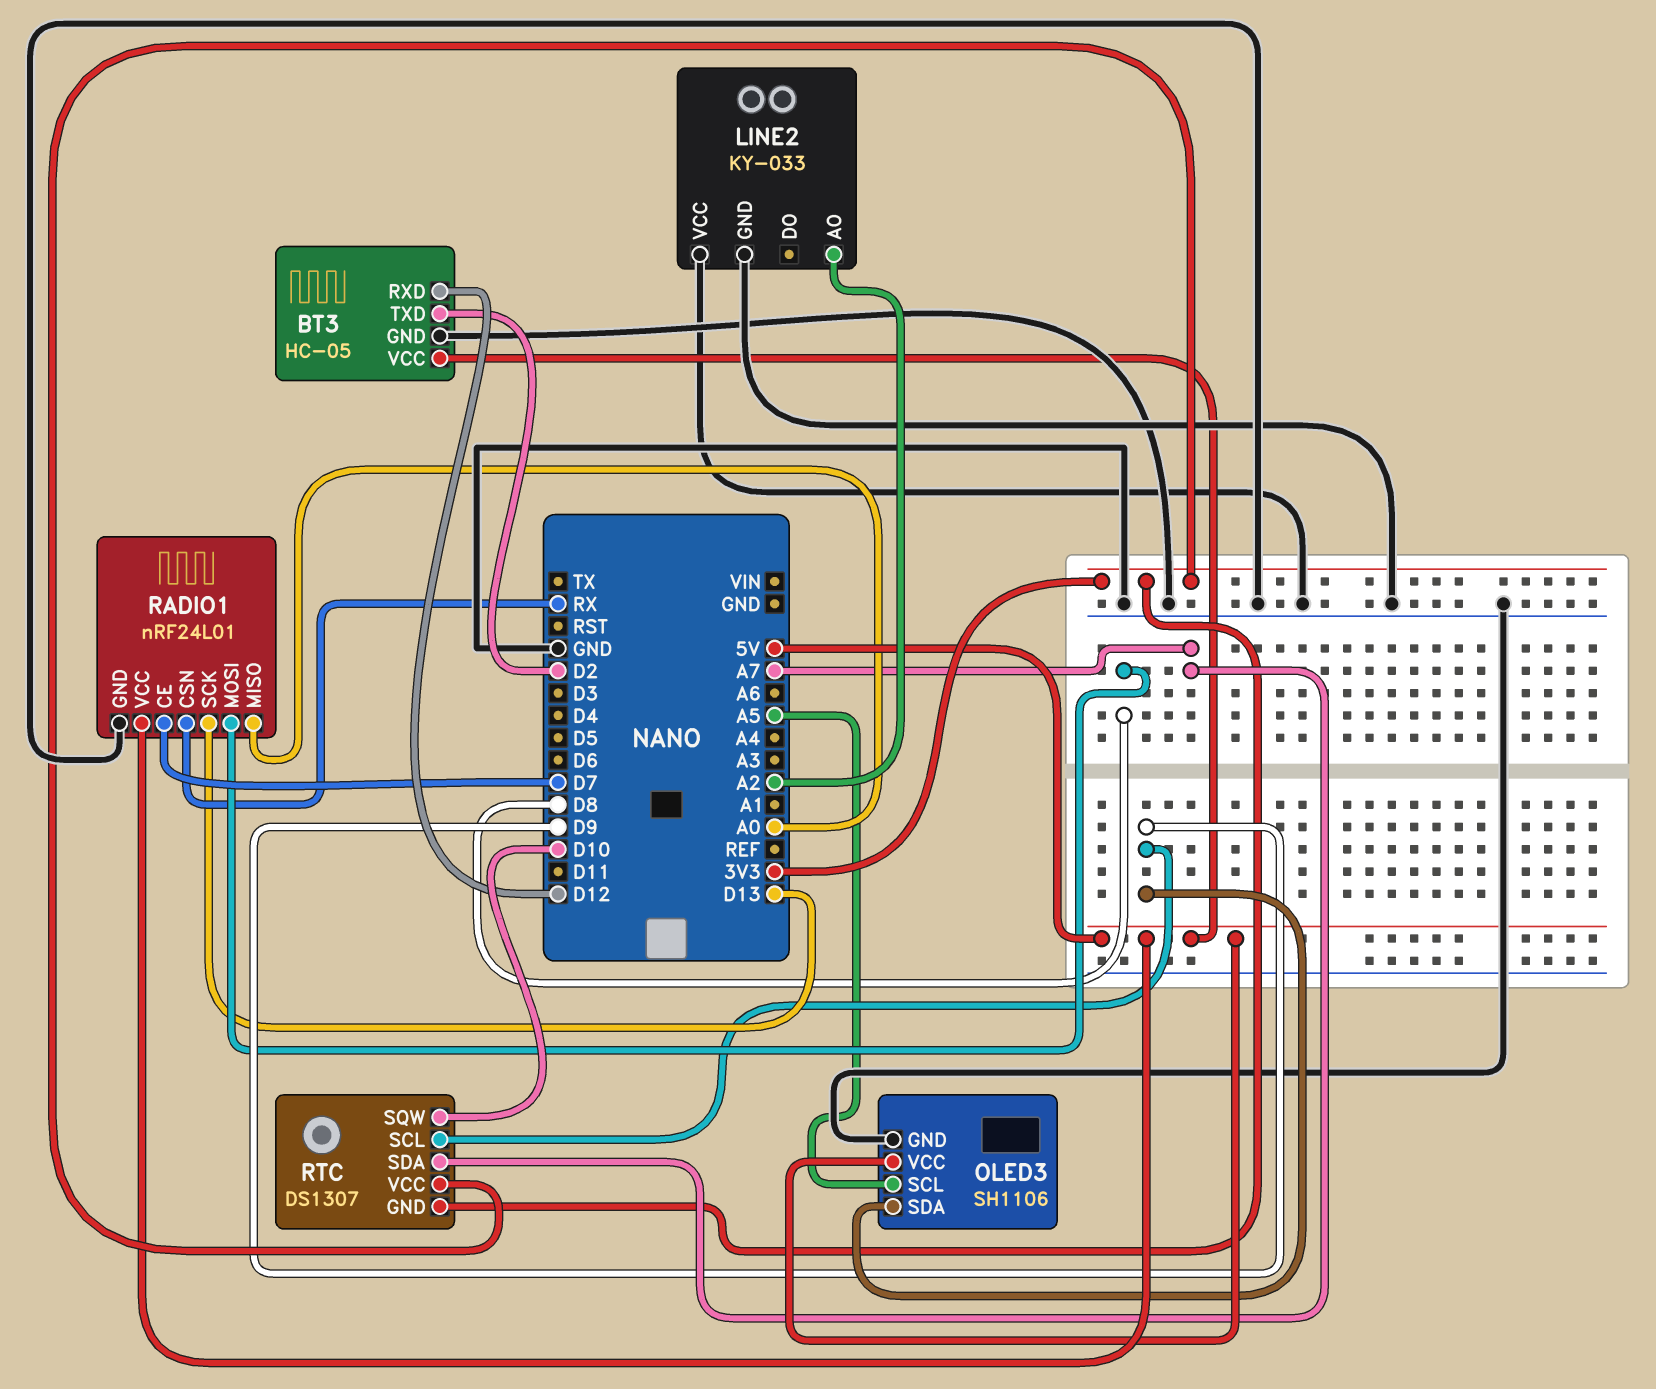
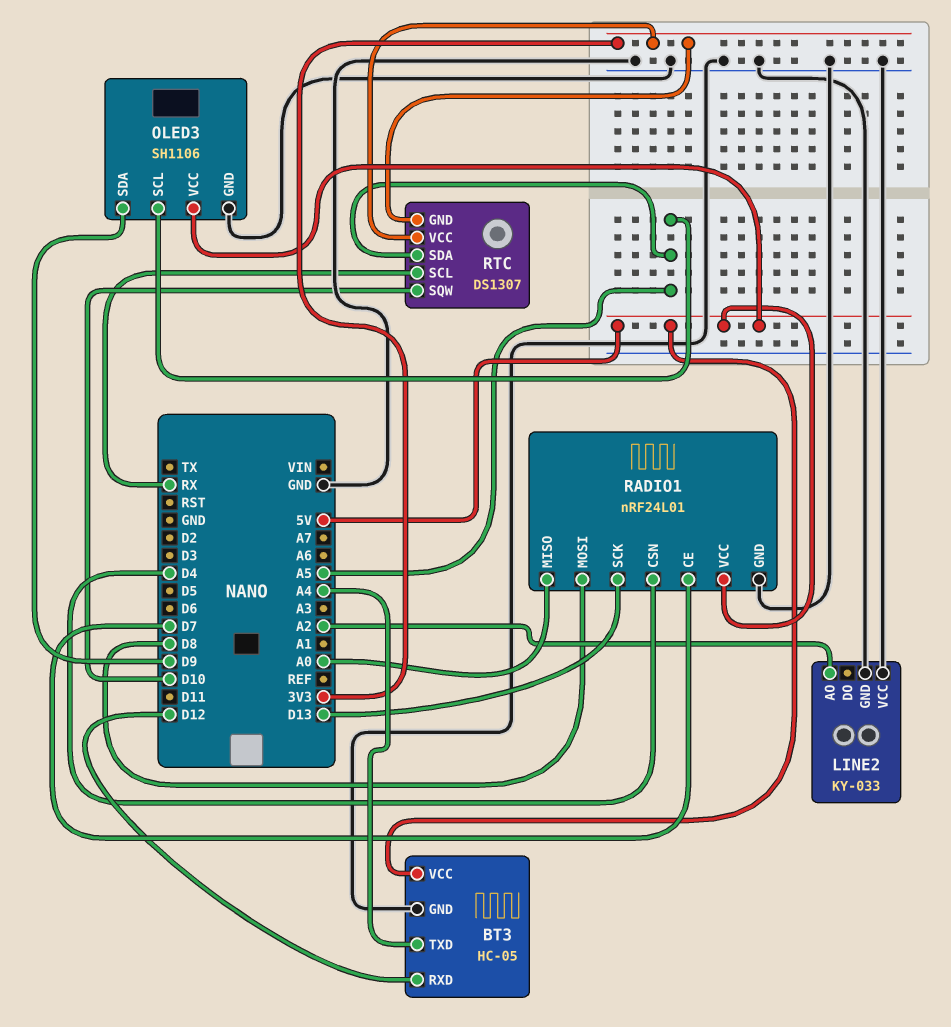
BT3 pin TXD: D2 -> A4
RADIO1 pin CSN: RX -> D4
RTC pin SCL: D9 -> RX
RTC pin SDA: A7 -> A5

